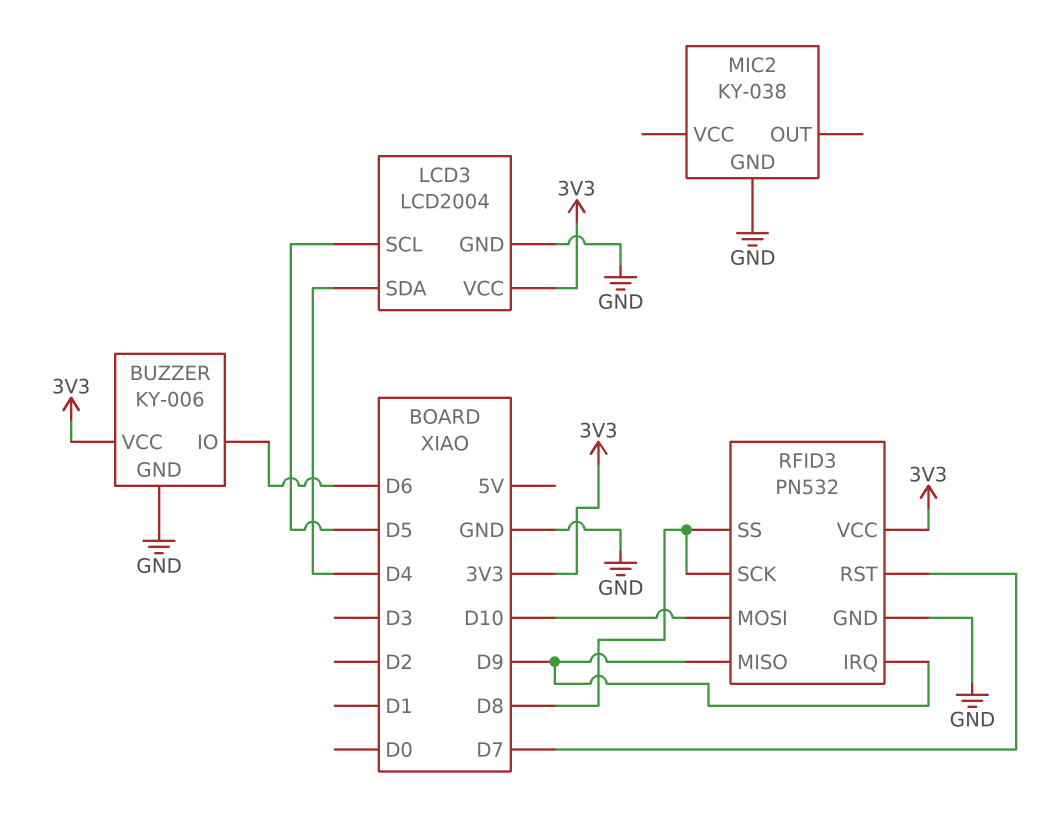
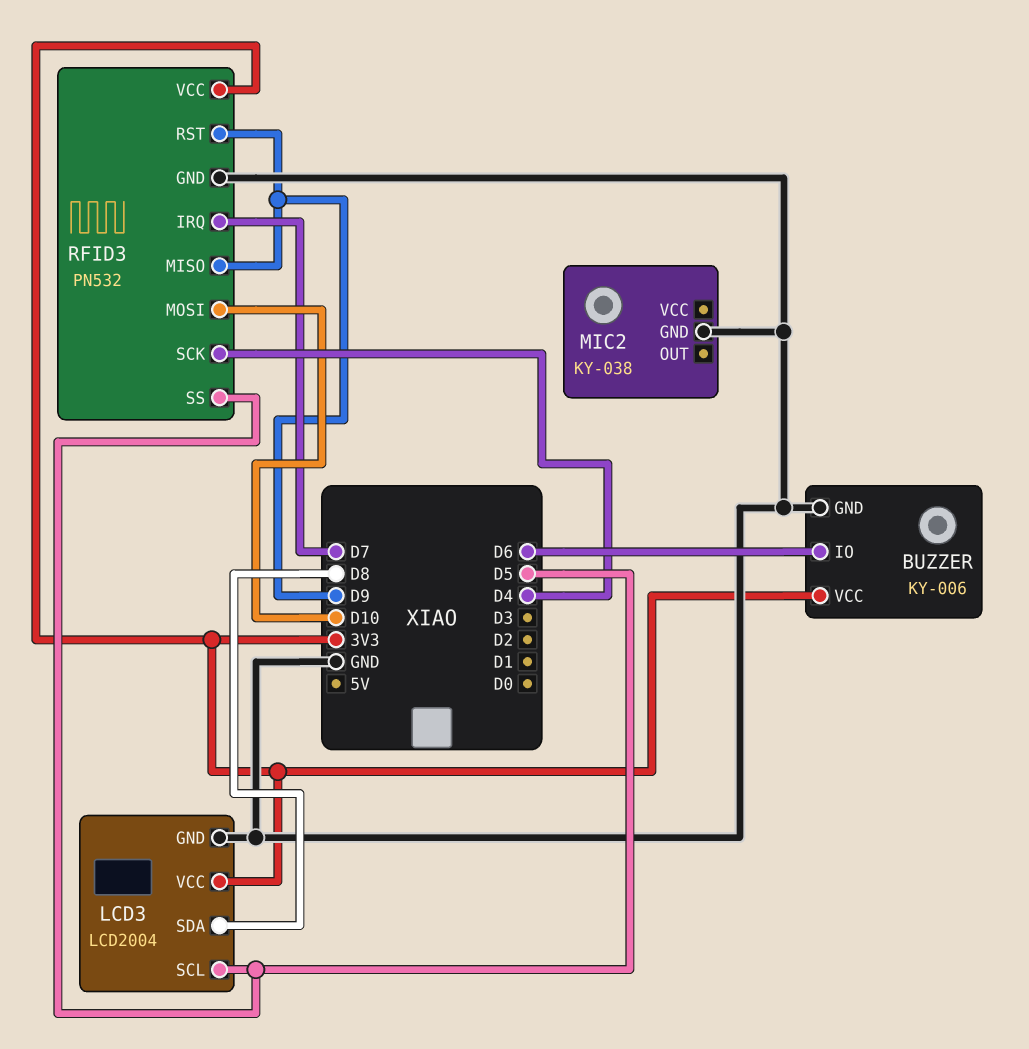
LCD3 pin SDA: D4 -> D8
RFID3 pin IRQ: D9 -> D7
RFID3 pin RST: D7 -> D9
RFID3 pin SCK: D8 -> D4
RFID3 pin SS: D8 -> D5

